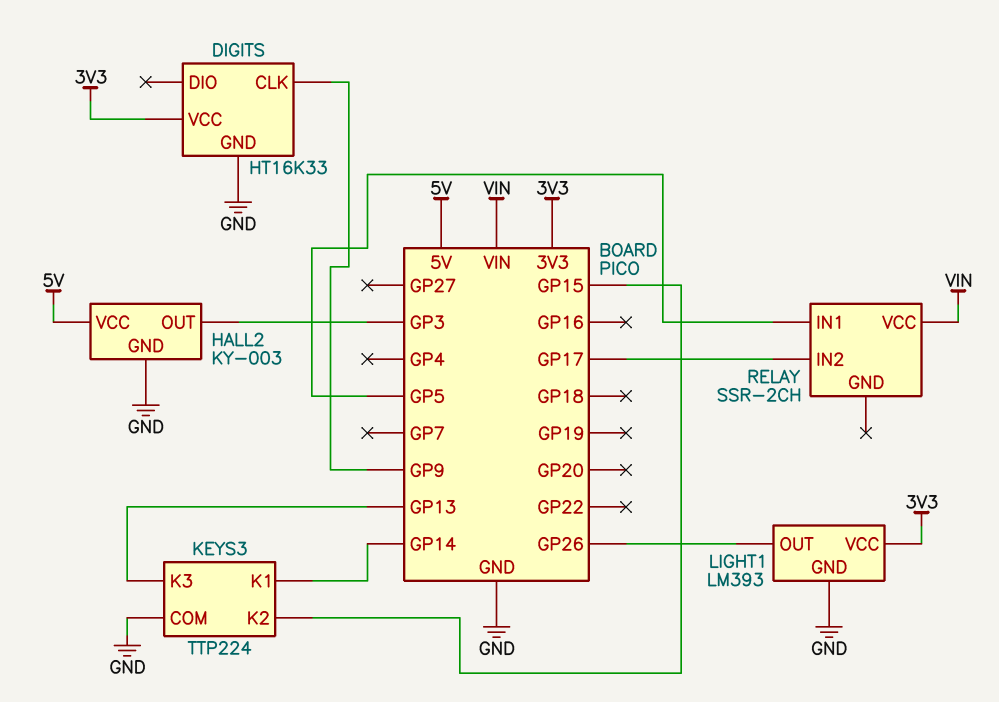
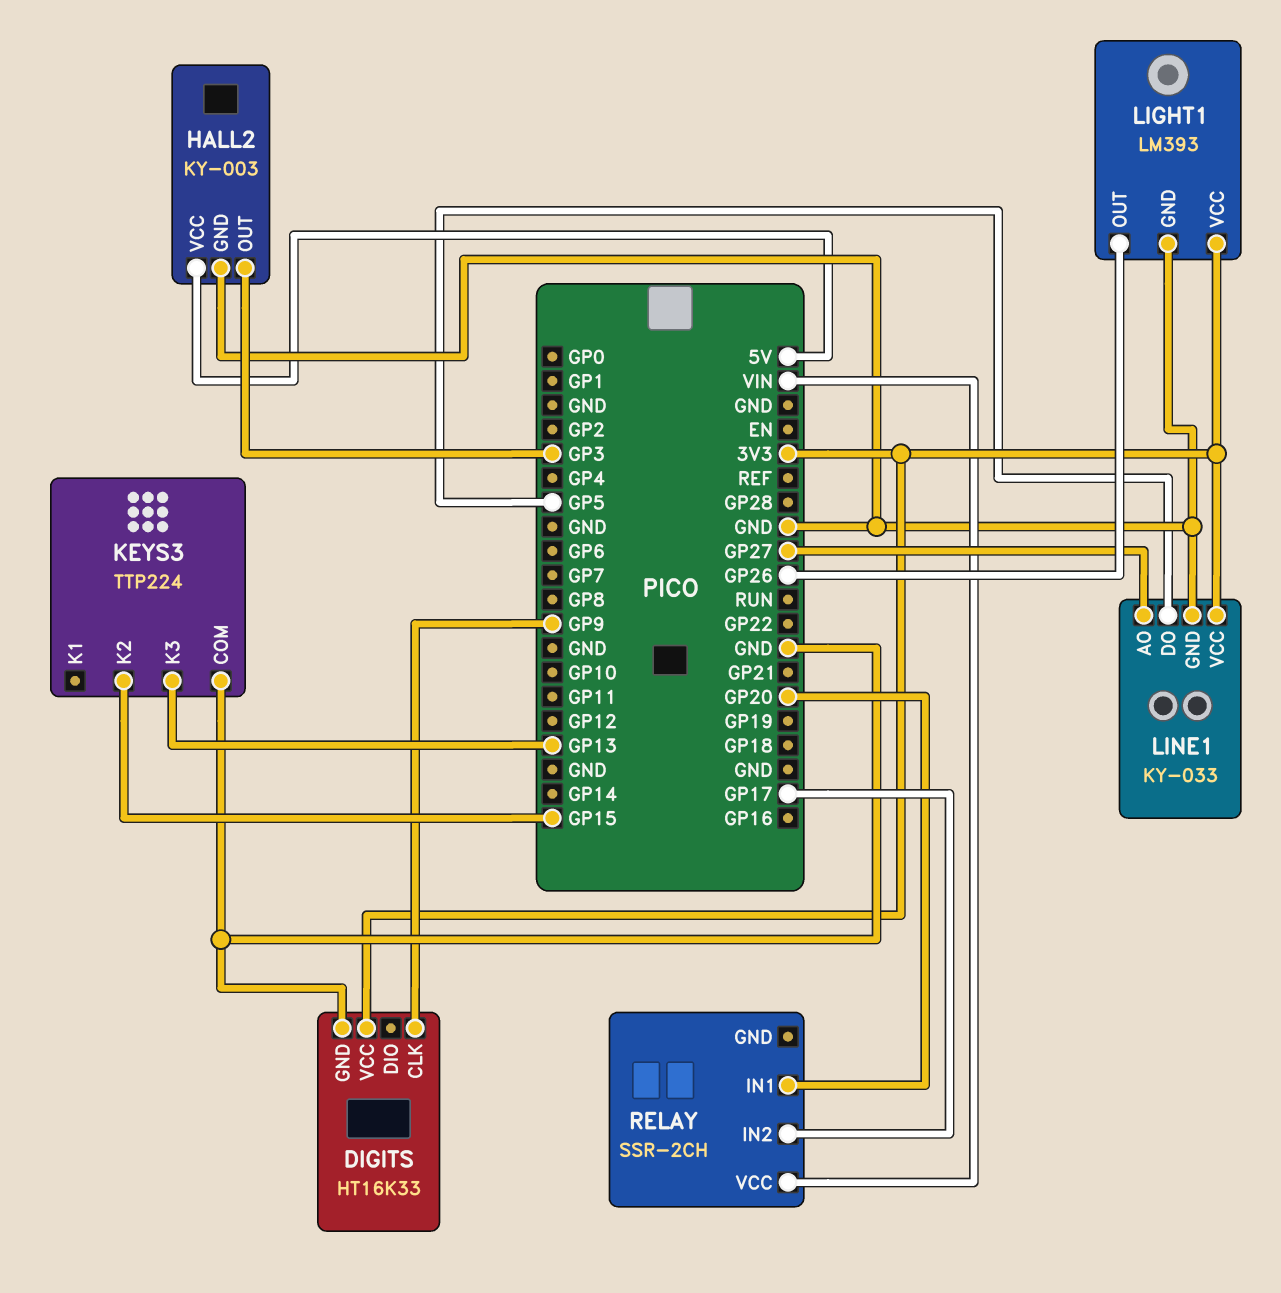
KEYS3 pin K1: GP14 -> none
LINE1: none -> KY-033
LINE1 pin AO: none -> GP27
LINE1 pin DO: none -> GP5
LINE1 pin GND: none -> GND
LINE1 pin VCC: none -> 3V3
RELAY pin IN1: GP5 -> GP20

